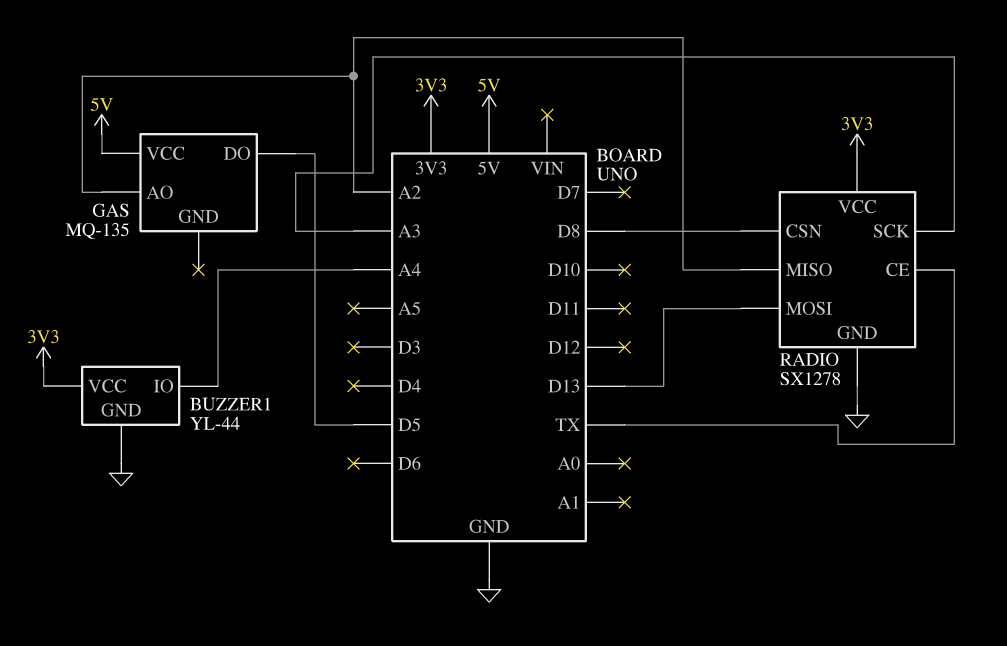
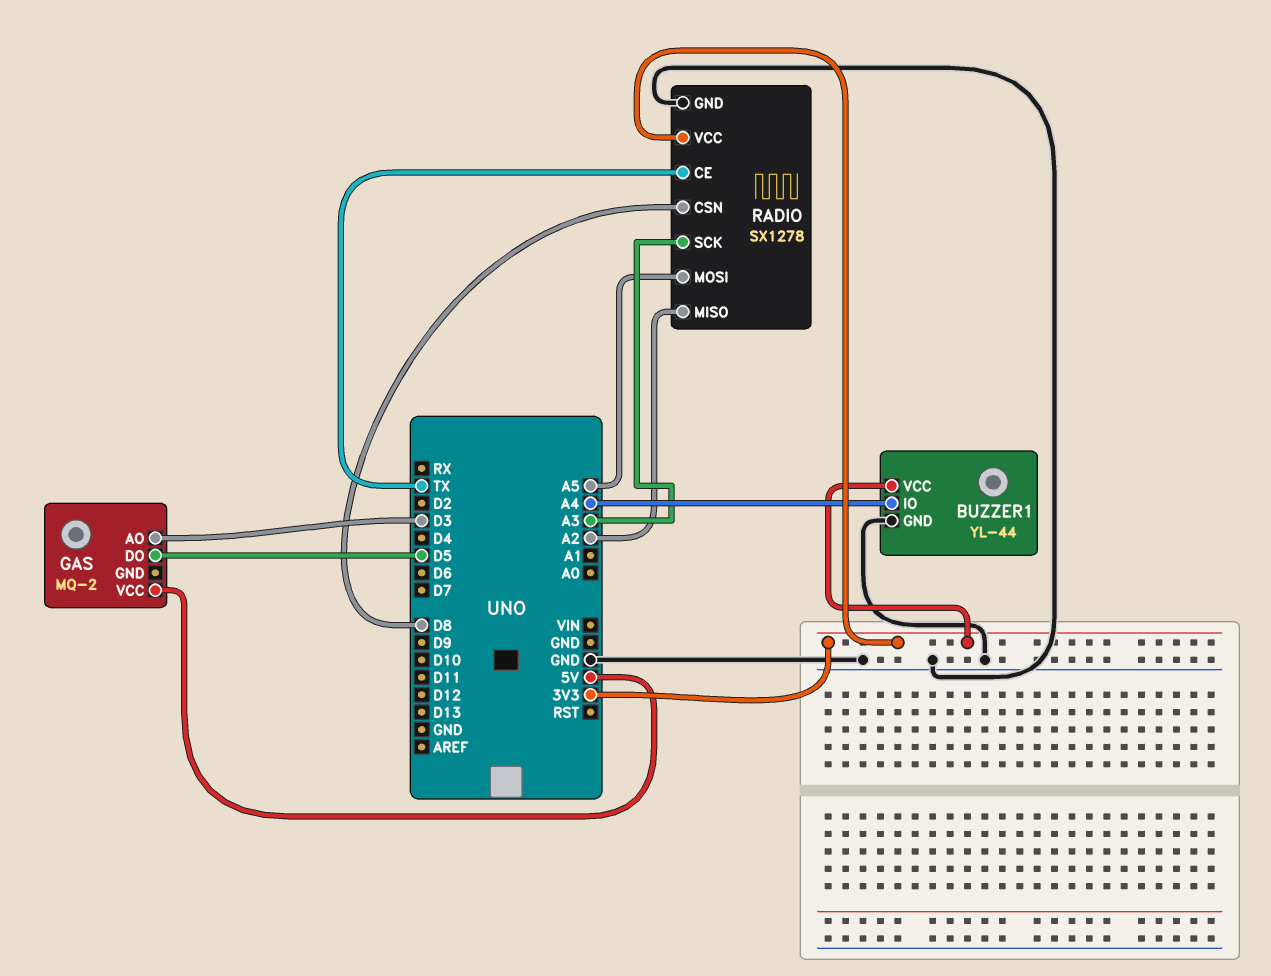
GAS: MQ-135 -> MQ-2
GAS pin AO: A2 -> D3
RADIO pin MOSI: D13 -> A5

